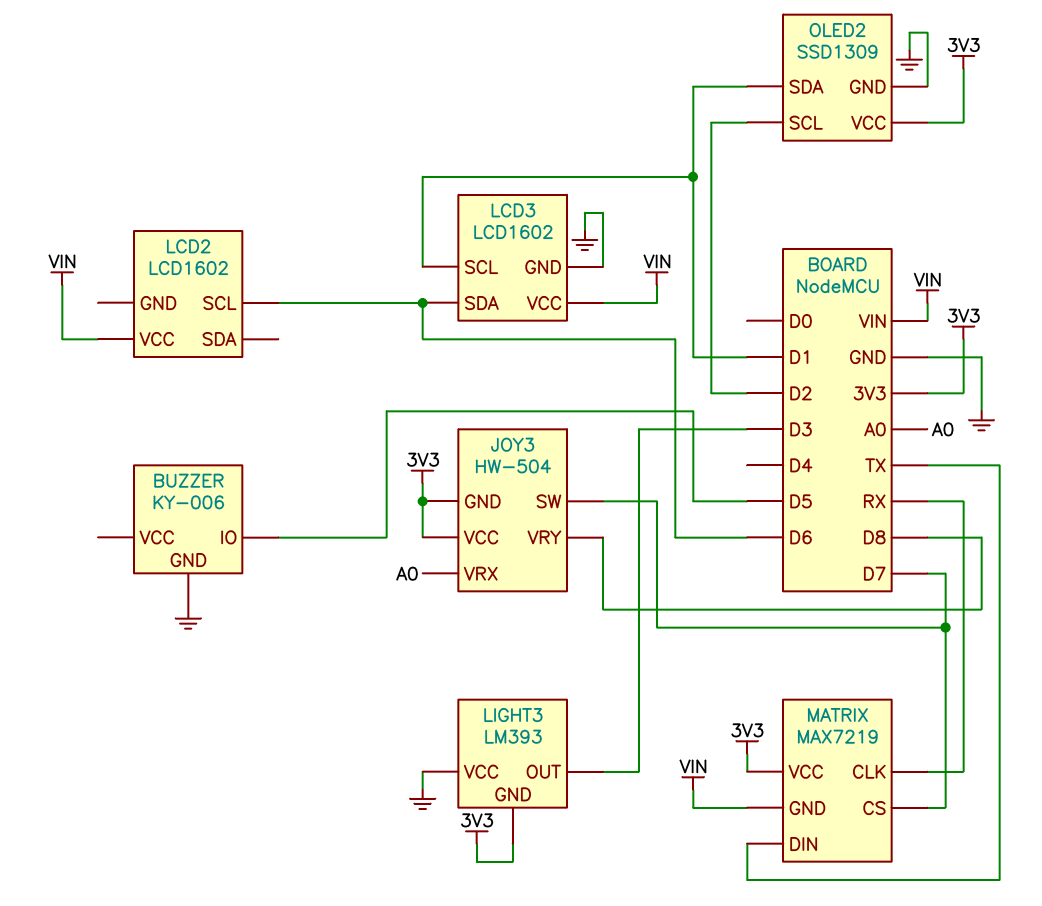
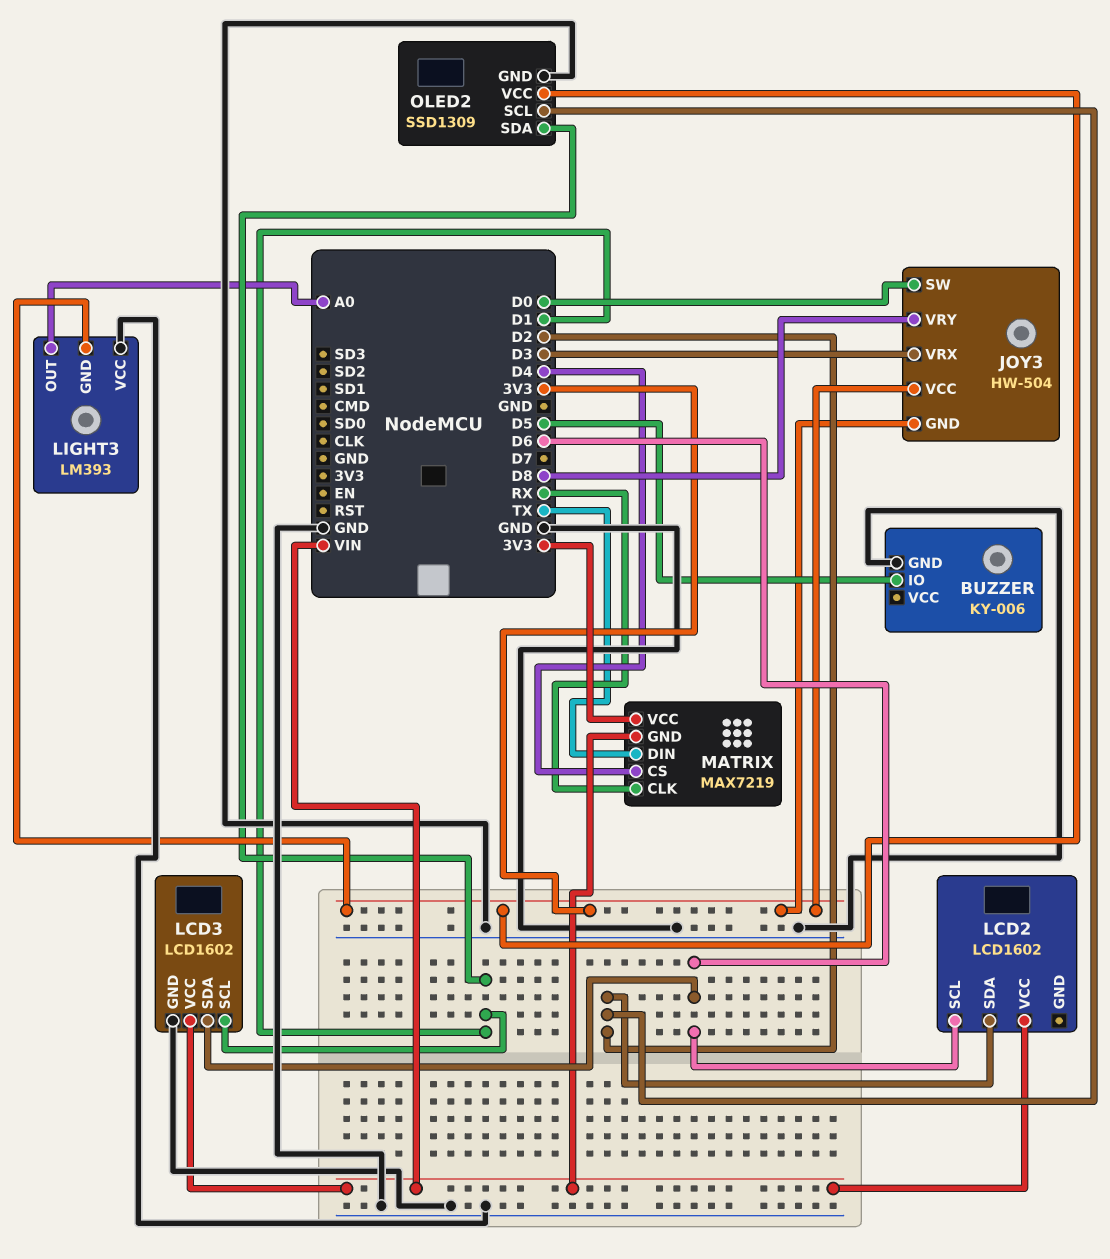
JOY3 pin SW: D7 -> D0
JOY3 pin VRX: A0 -> D3
LCD2 pin SDA: none -> D2
LIGHT3 pin OUT: D3 -> A0
MATRIX pin CS: D7 -> D4

